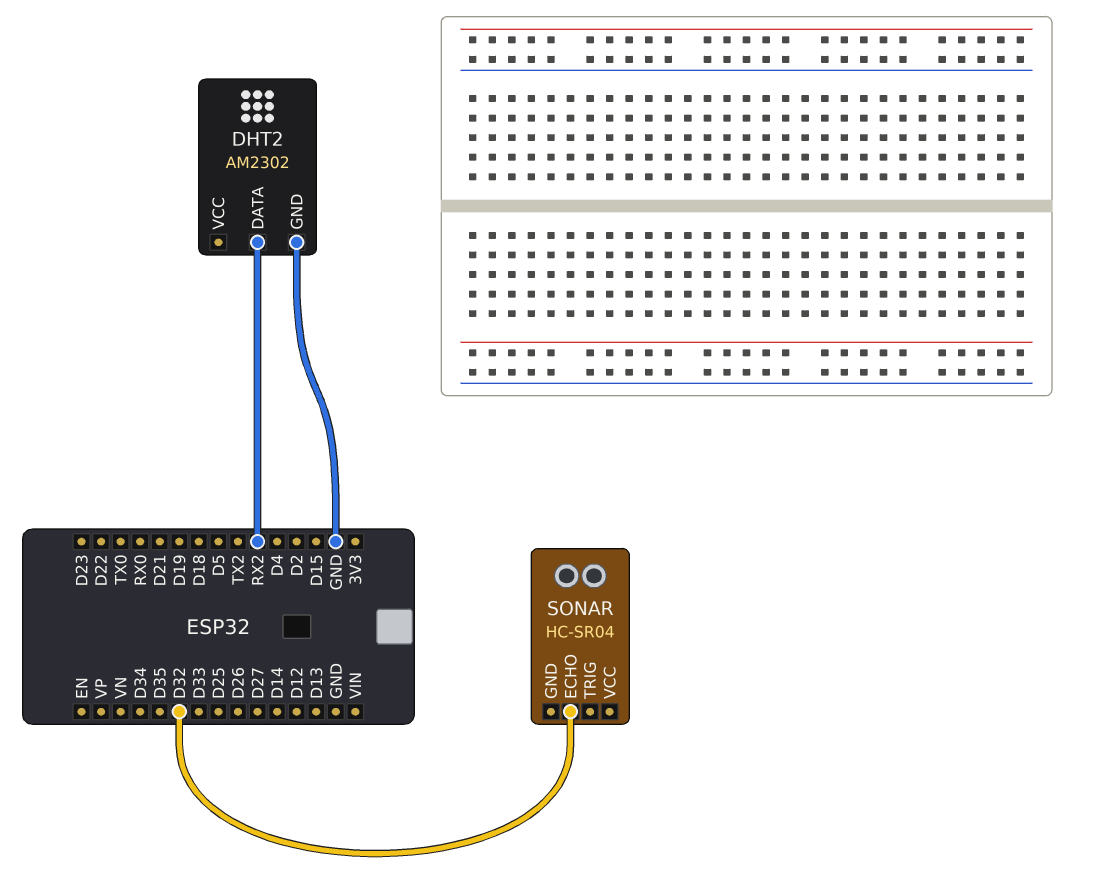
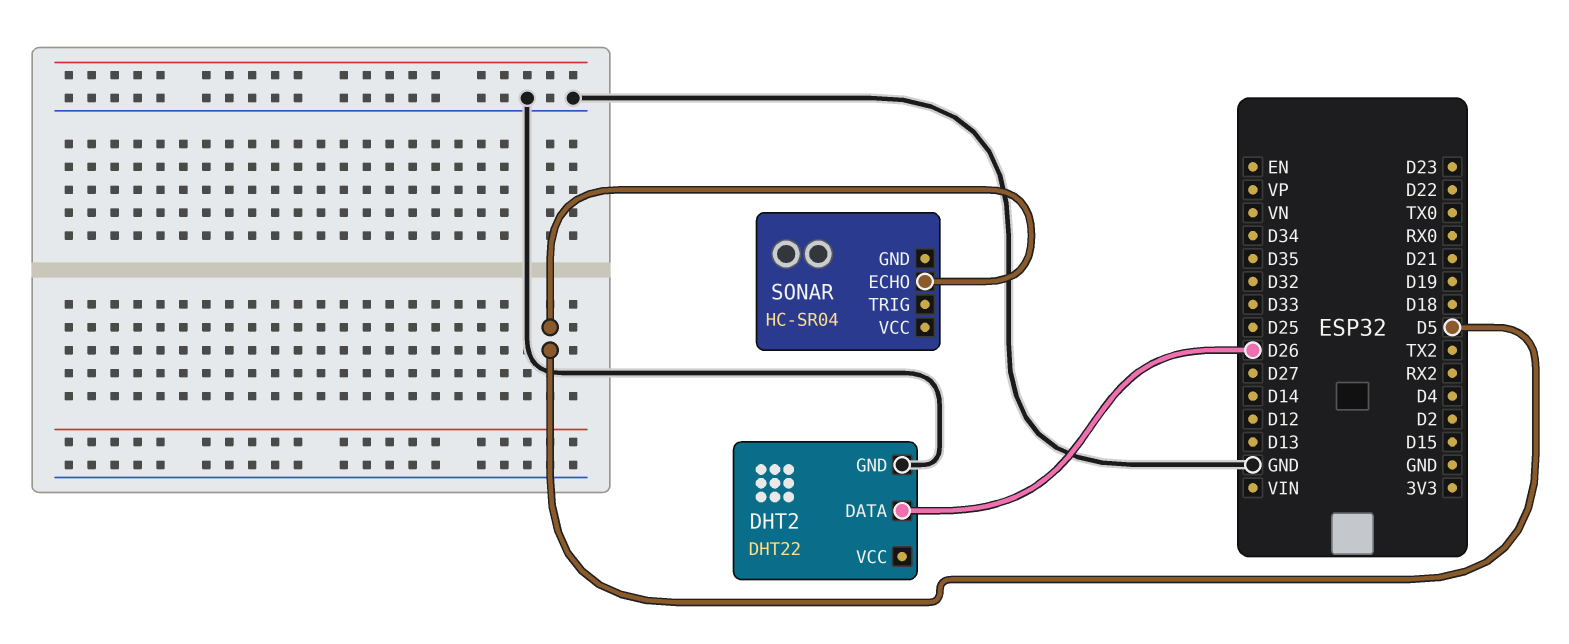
DHT2: AM2302 -> DHT22
DHT2 pin DATA: RX2 -> D26
SONAR pin ECHO: D32 -> D5

